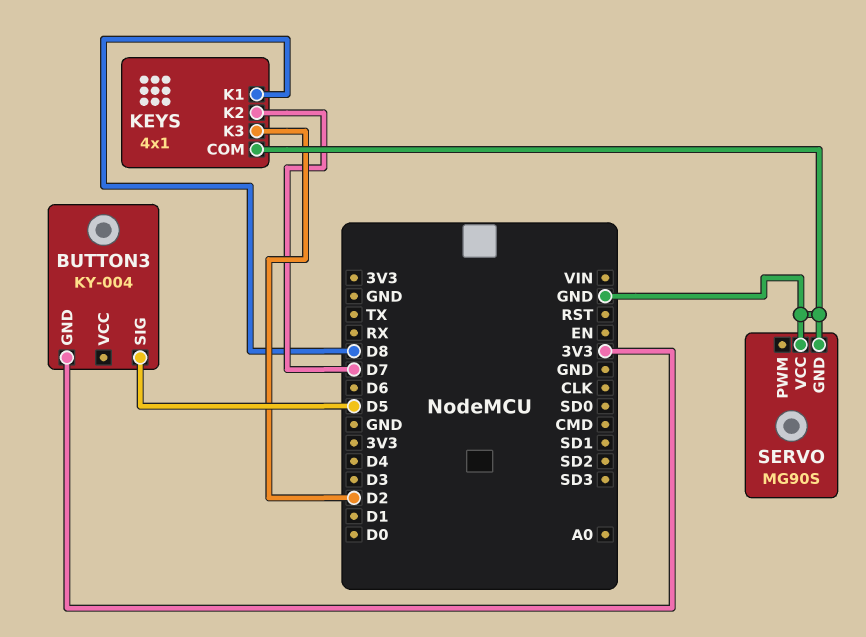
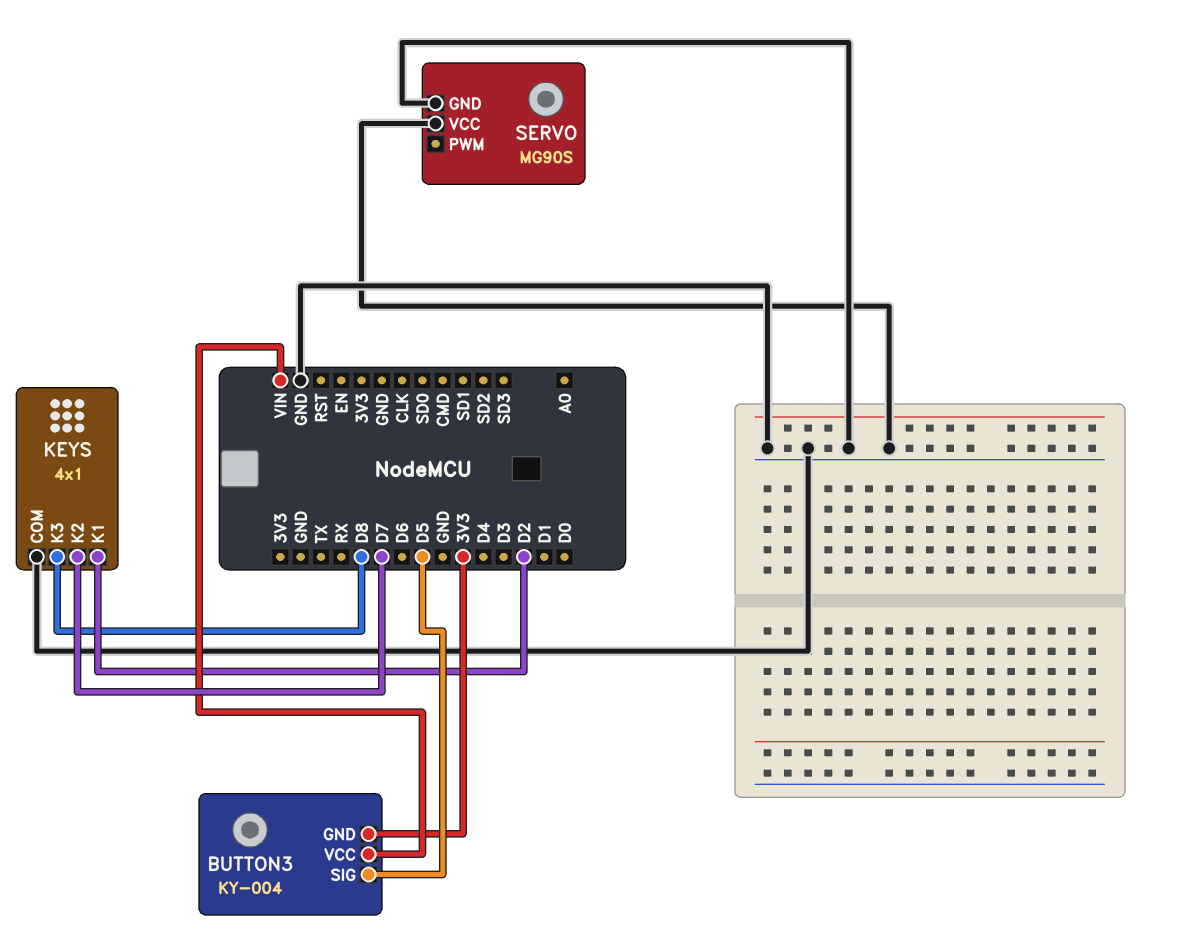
BUTTON3 pin VCC: none -> VIN
KEYS pin K1: D8 -> D2
KEYS pin K3: D2 -> D8

